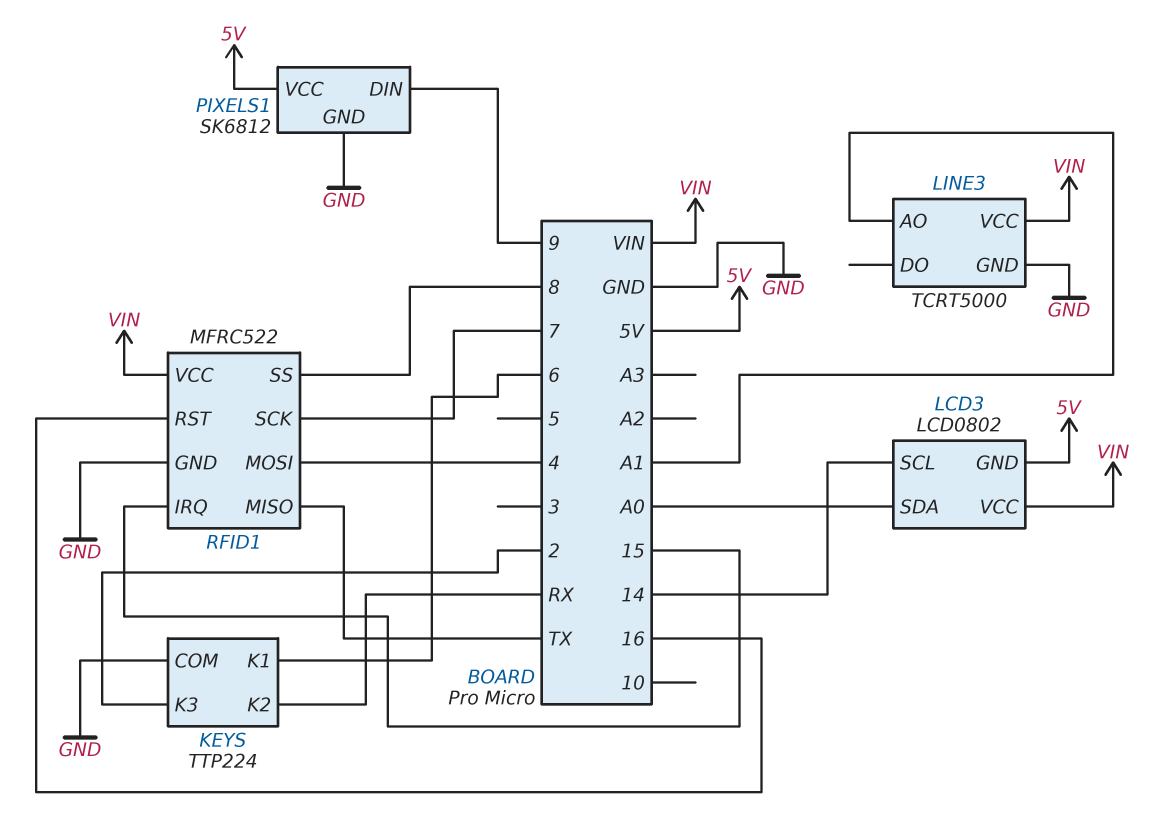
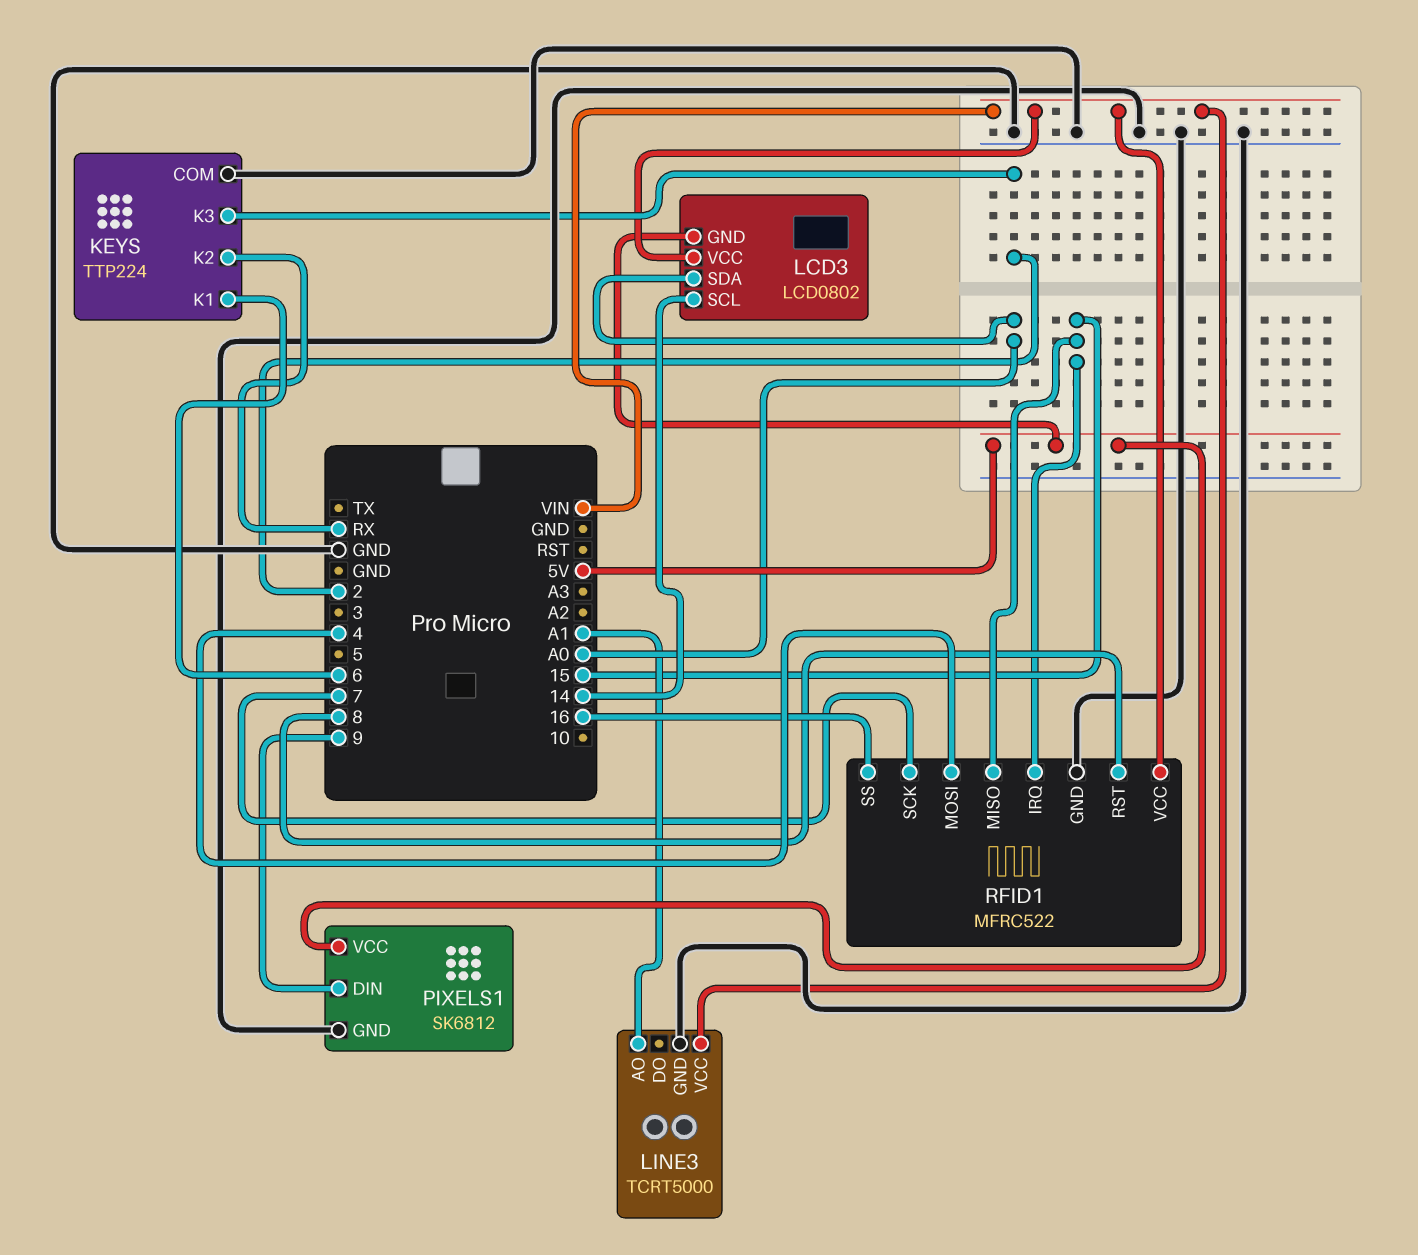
RFID1 pin MISO: TX -> 15
RFID1 pin RST: 16 -> 8
RFID1 pin SS: 8 -> 16

